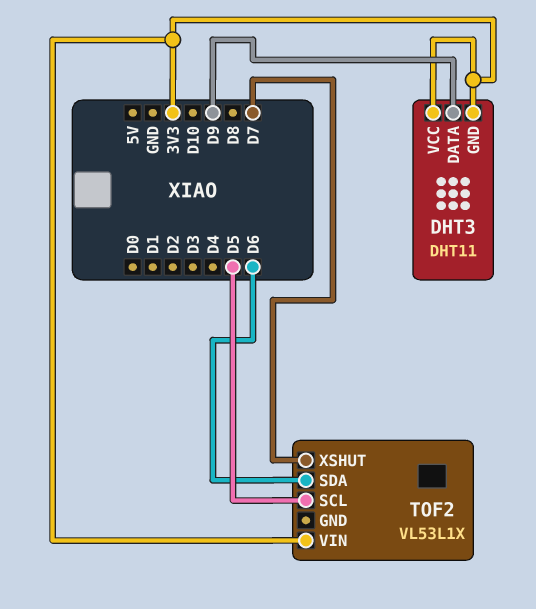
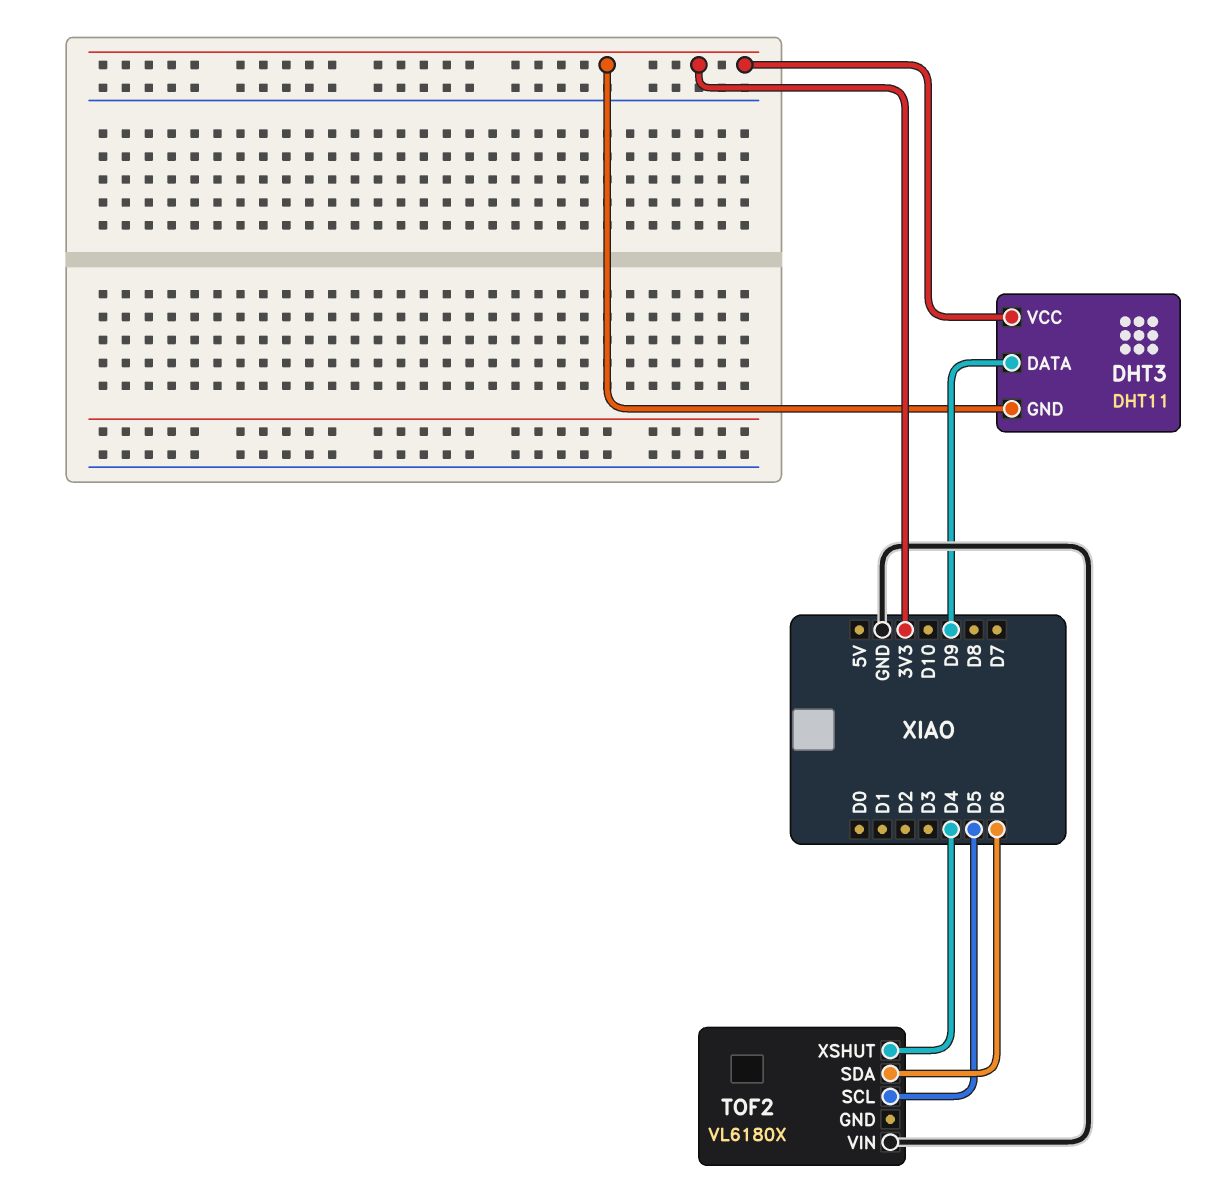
TOF2: VL53L1X -> VL6180X
TOF2 pin VIN: 3V3 -> GND
TOF2 pin XSHUT: D7 -> D4

